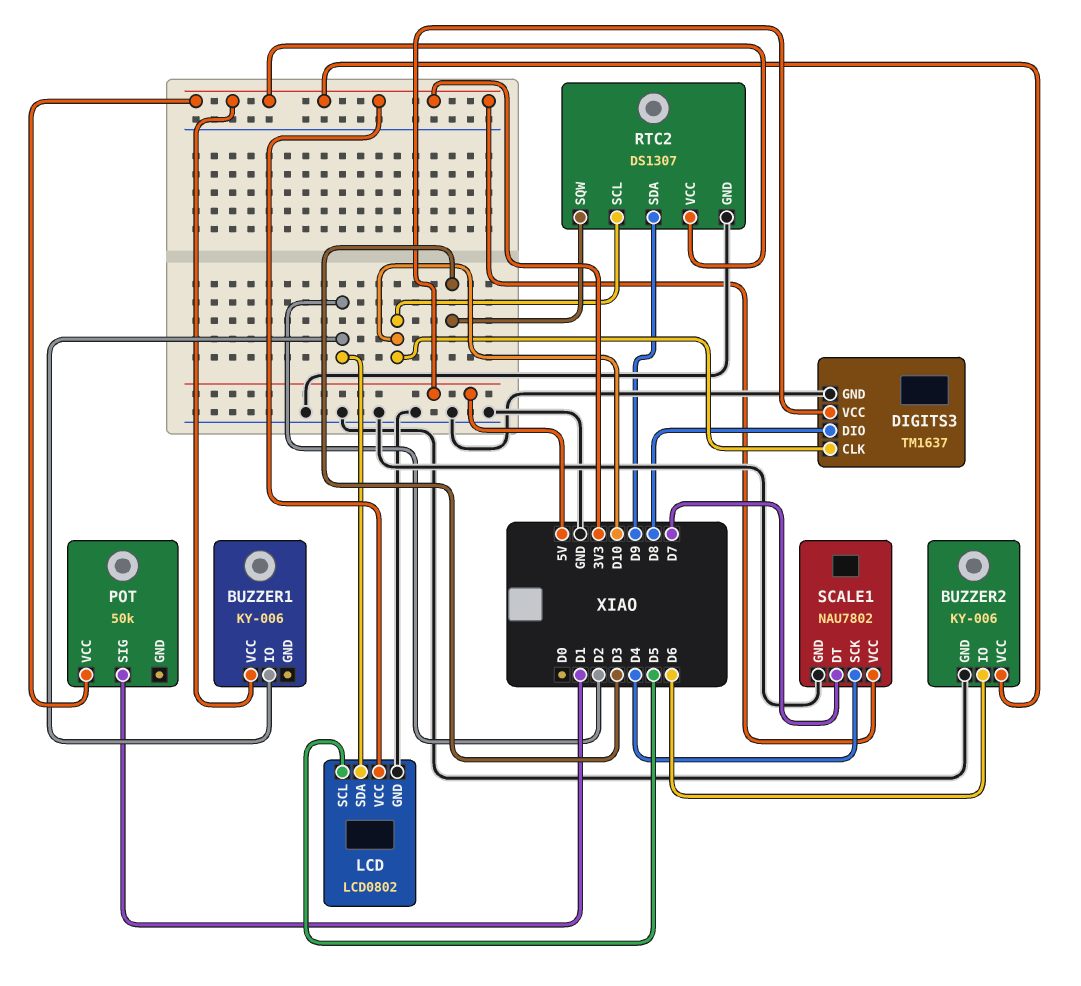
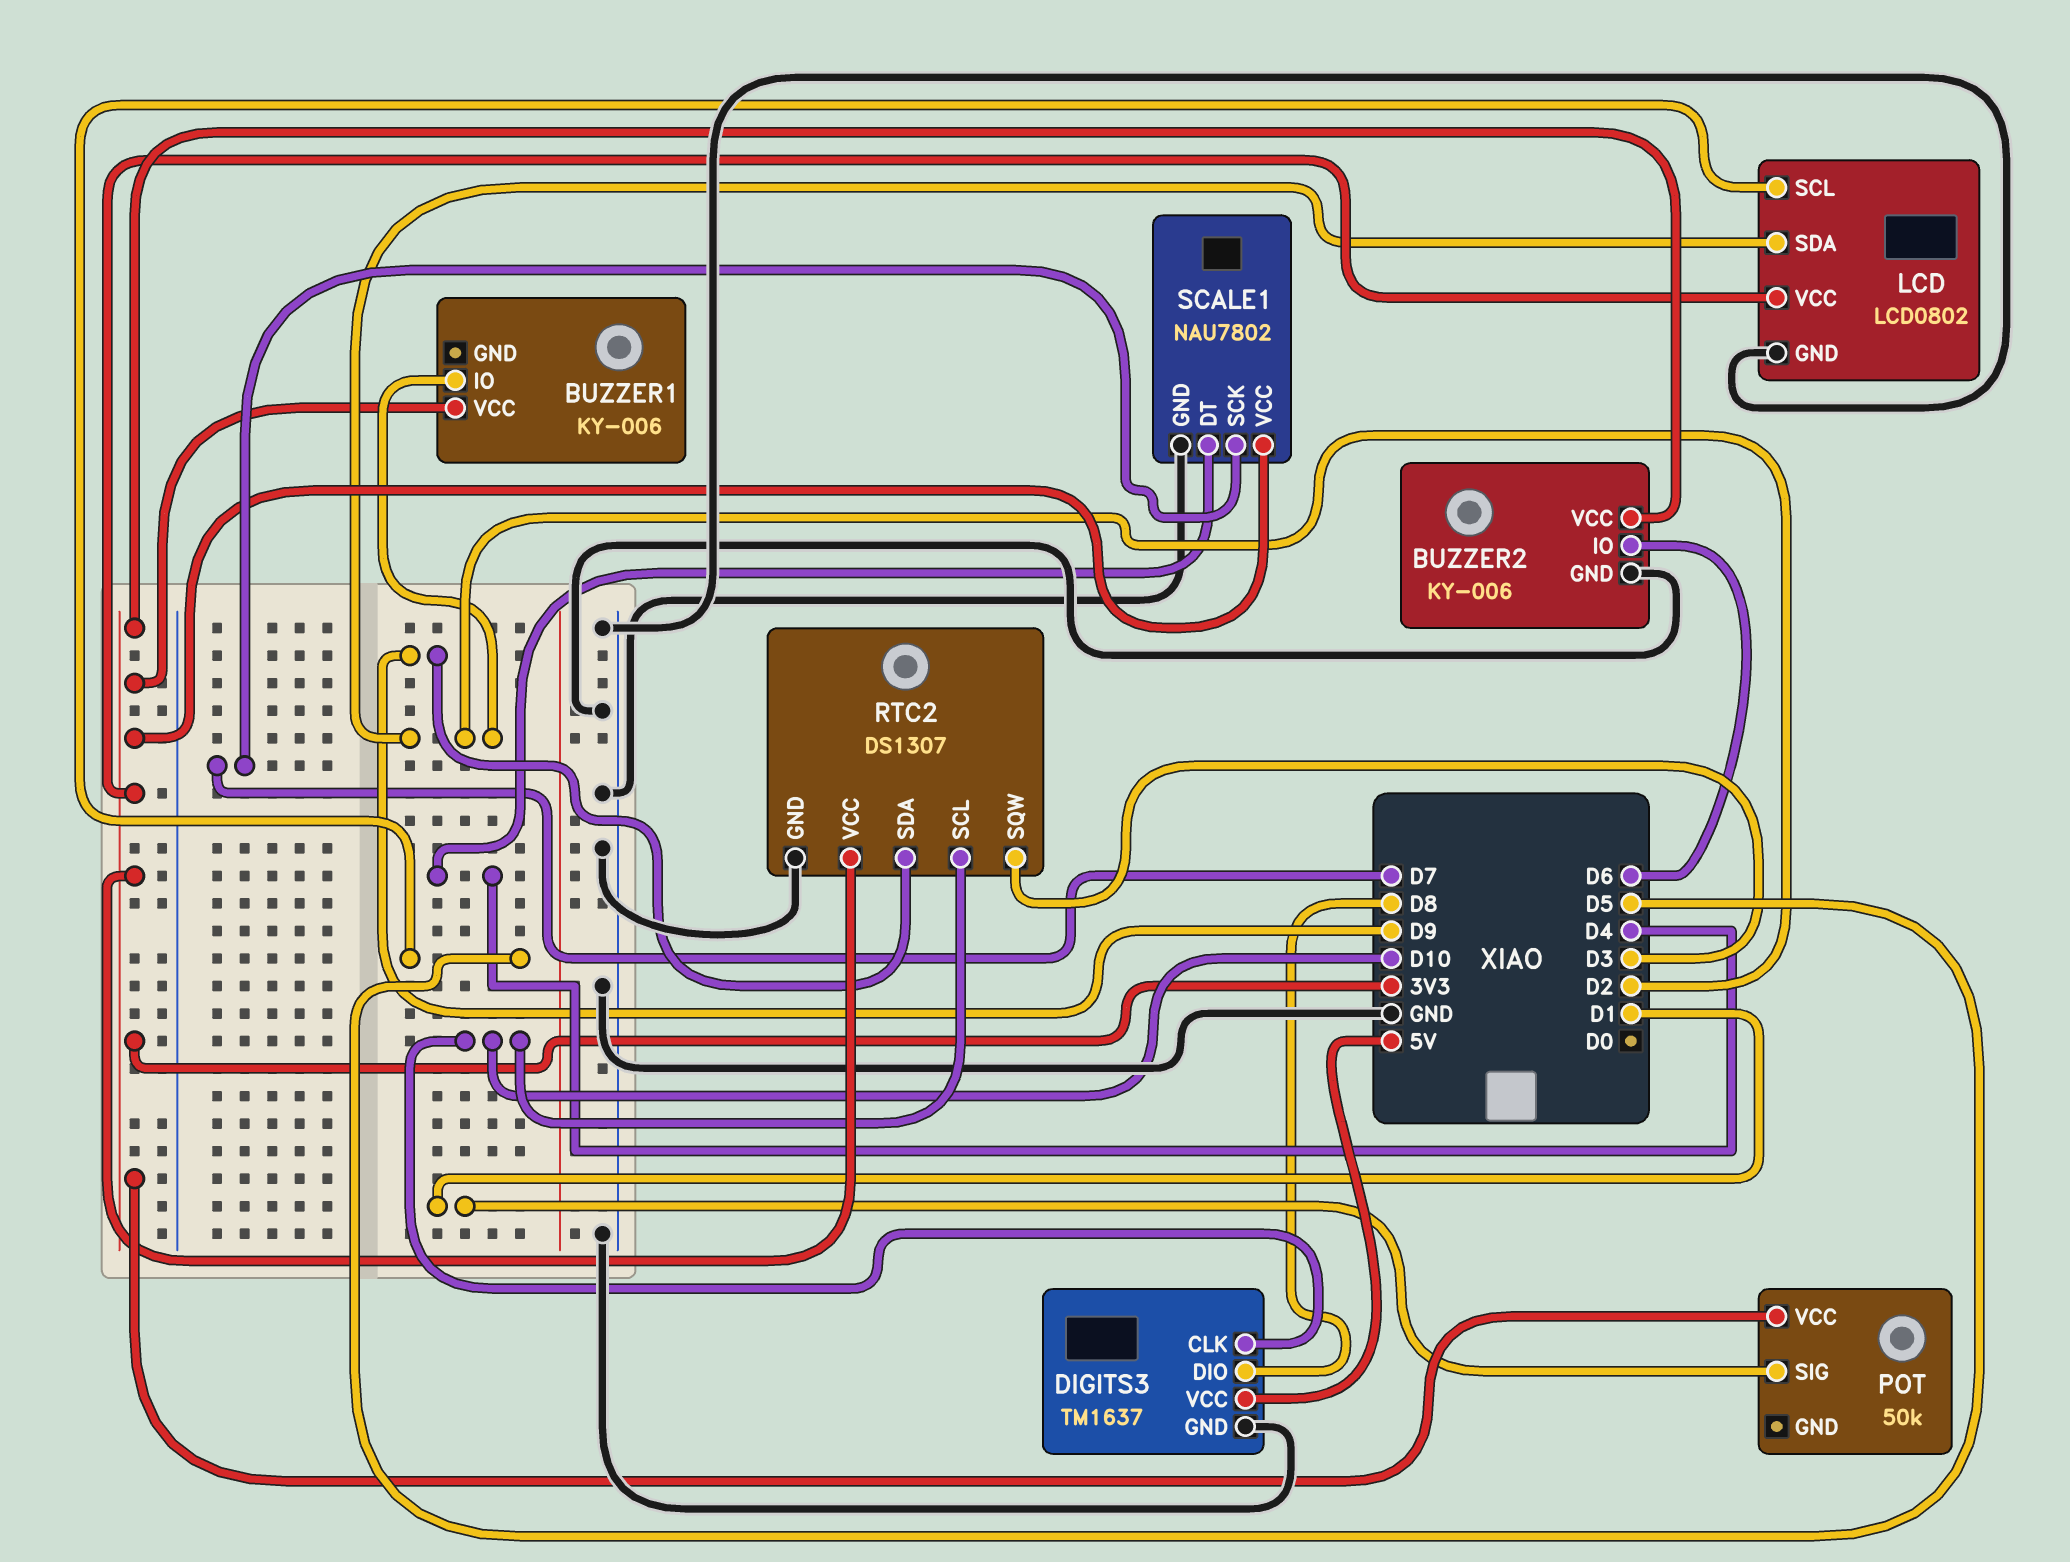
SCALE1 pin DT: D7 -> D4
SCALE1 pin SCK: D4 -> D7

